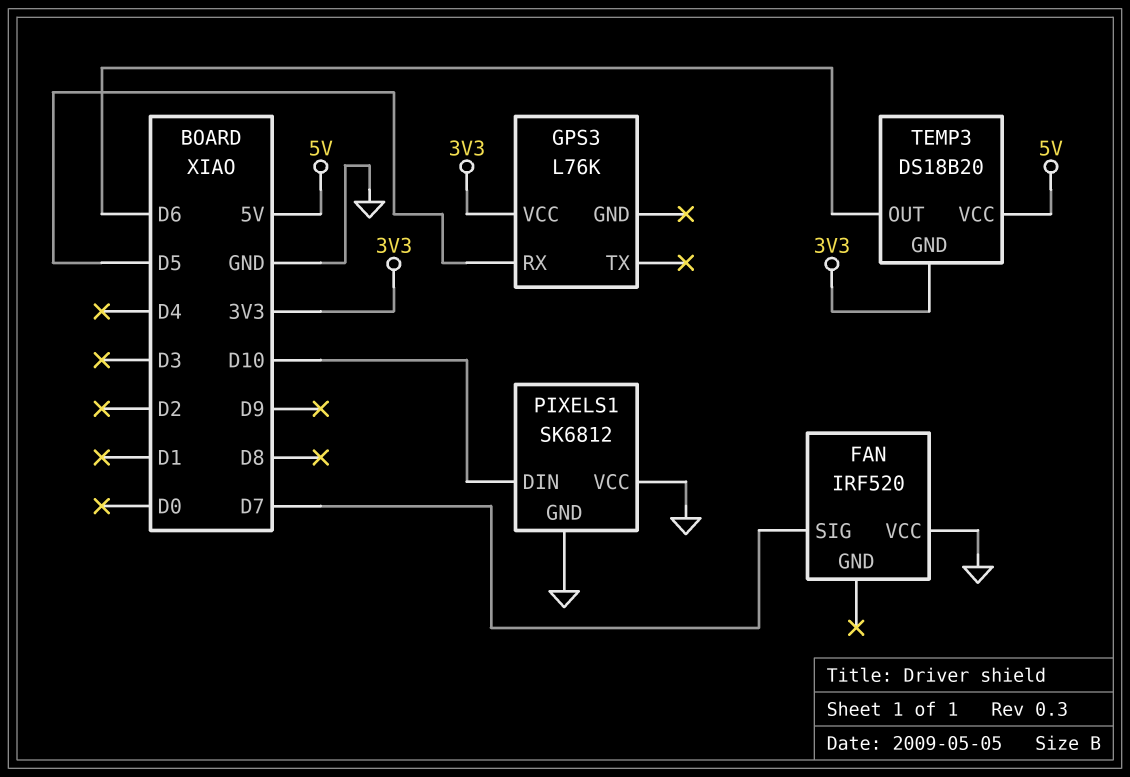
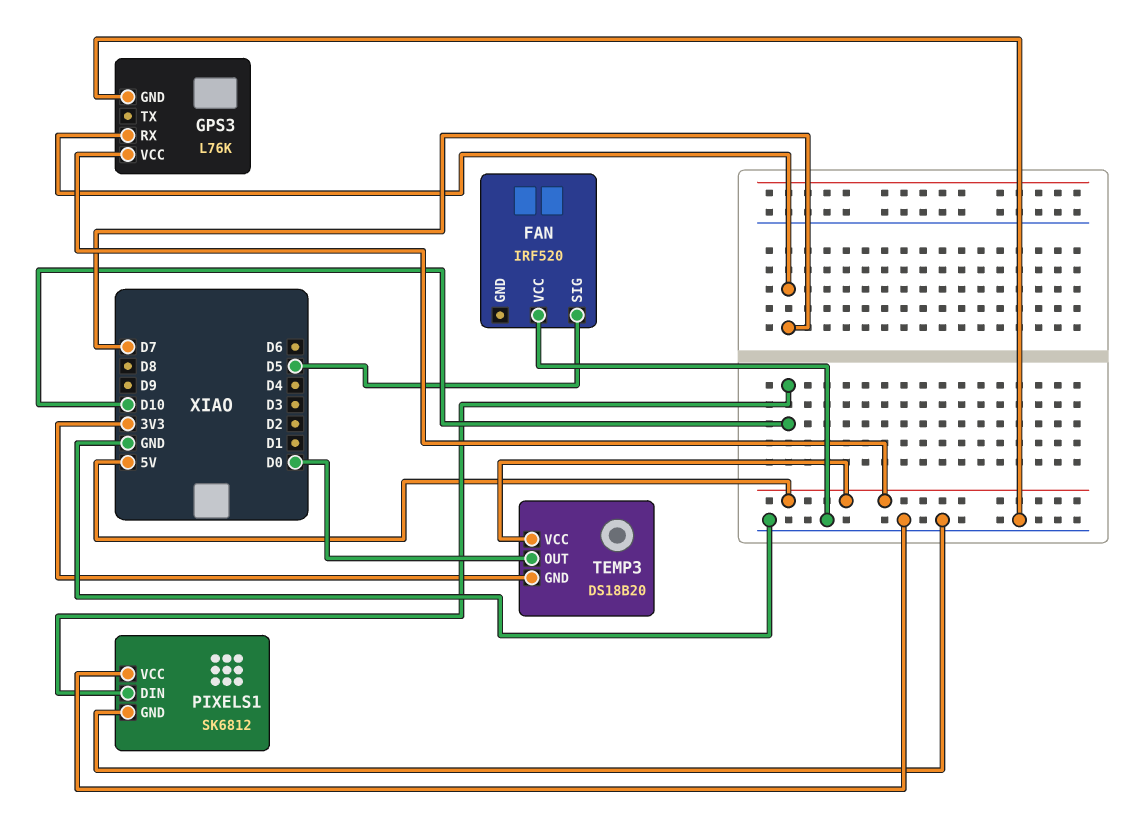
FAN pin SIG: D7 -> D5
GPS3 pin GND: none -> GND
GPS3 pin RX: D5 -> D7
GPS3 pin VCC: 3V3 -> 5V
TEMP3 pin OUT: D6 -> D0

